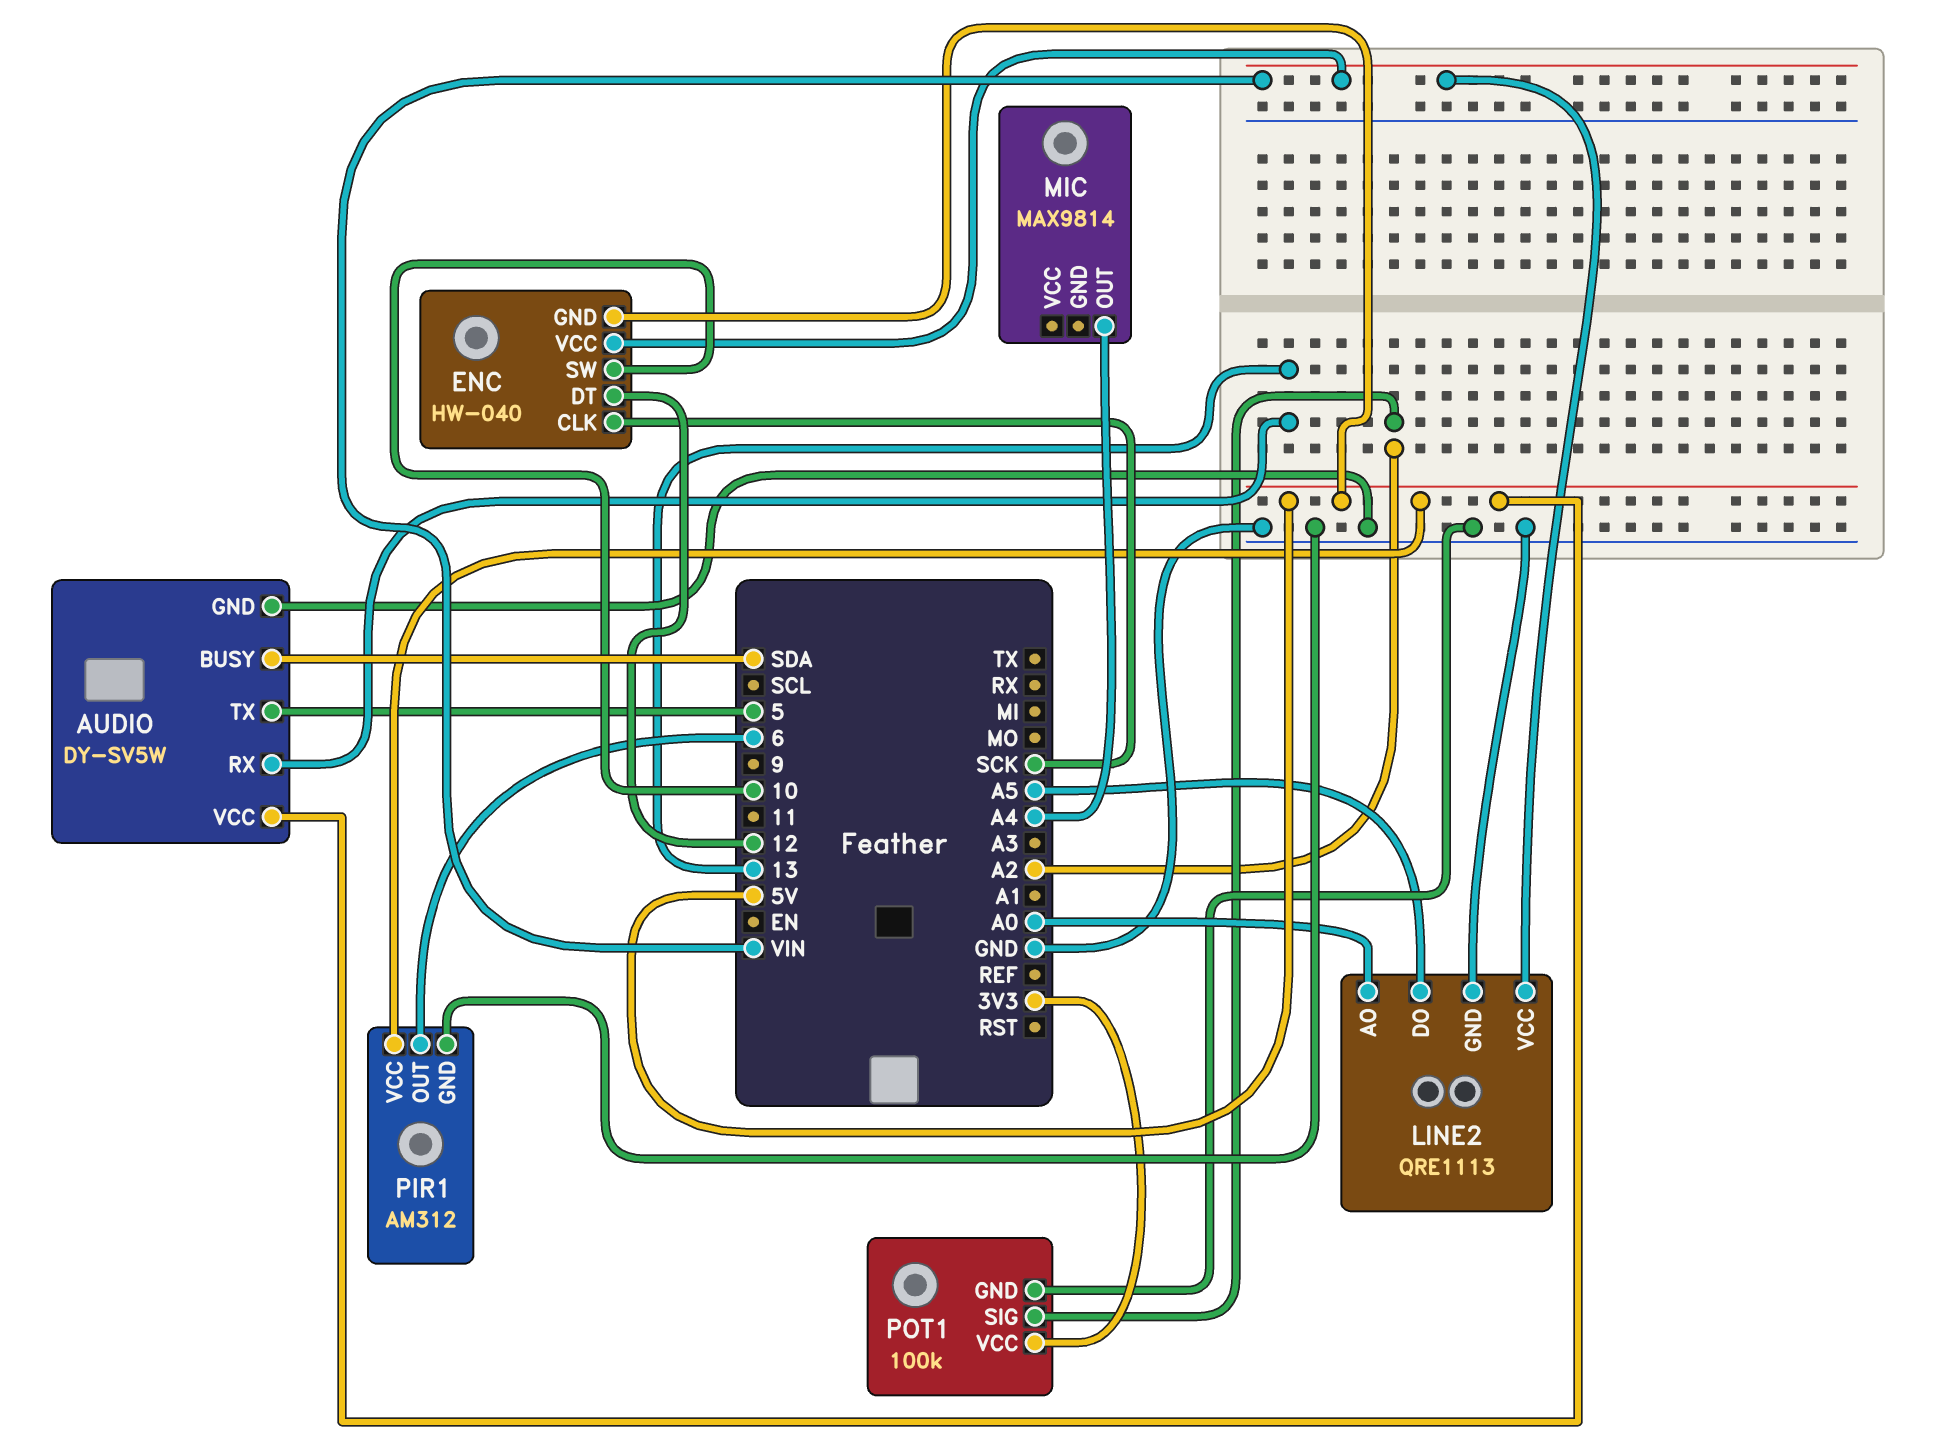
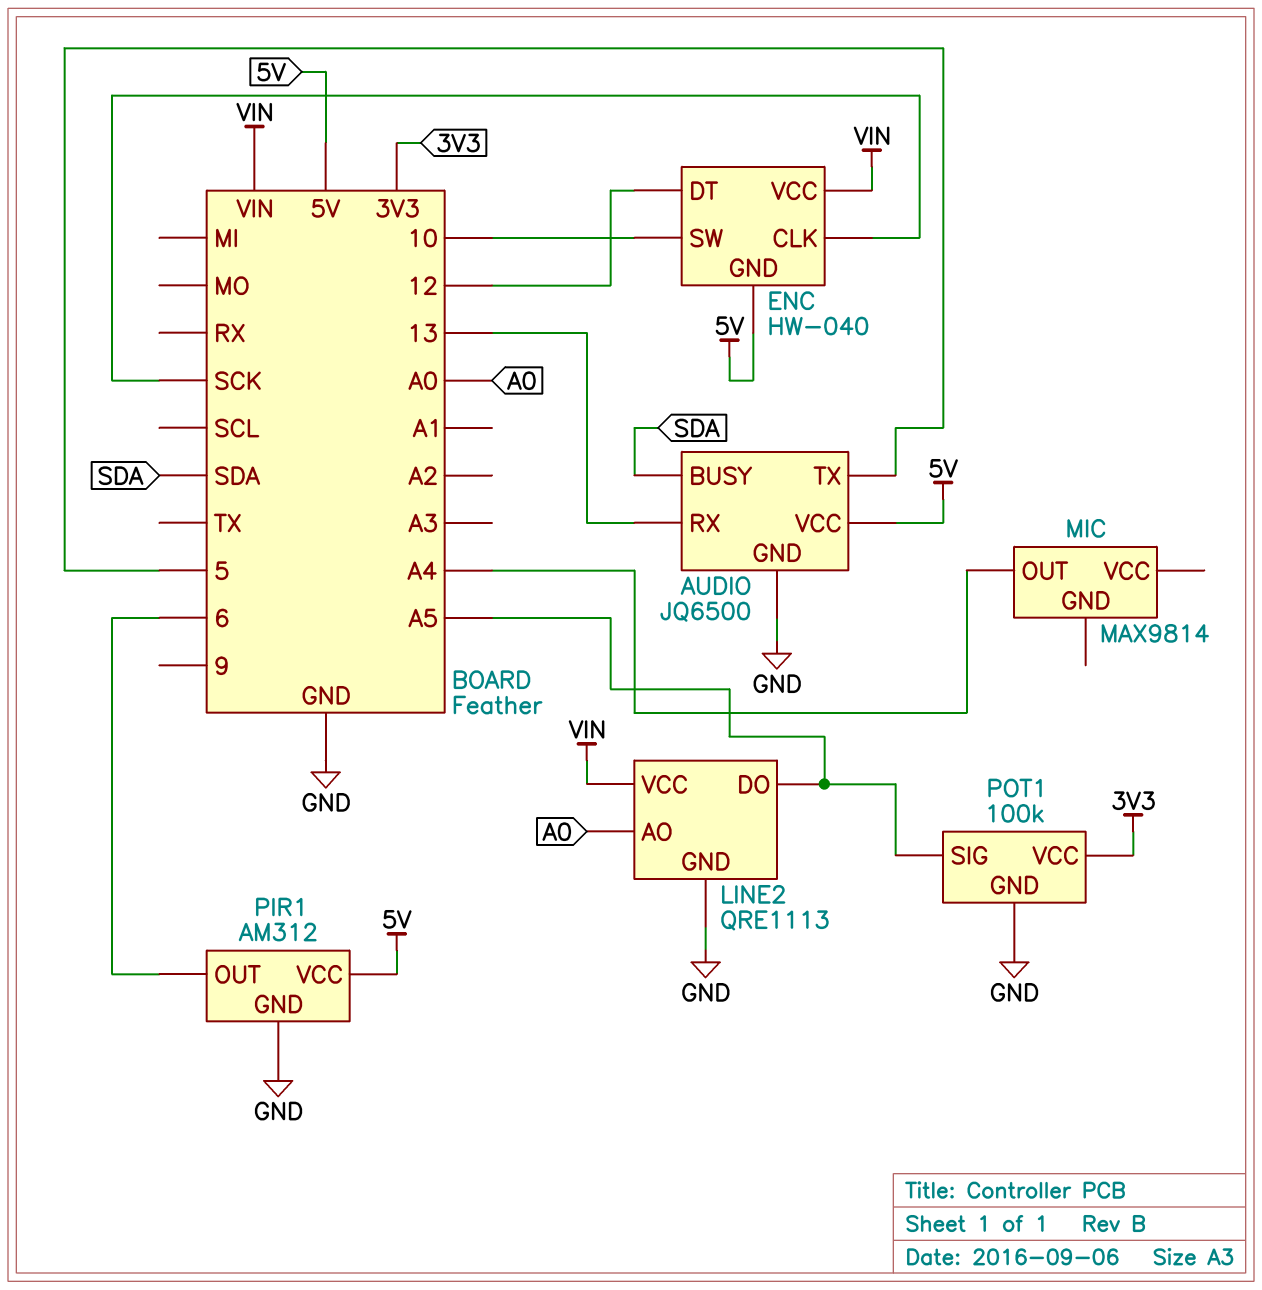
AUDIO: DY-SV5W -> JQ6500
POT1 pin SIG: A2 -> A5

